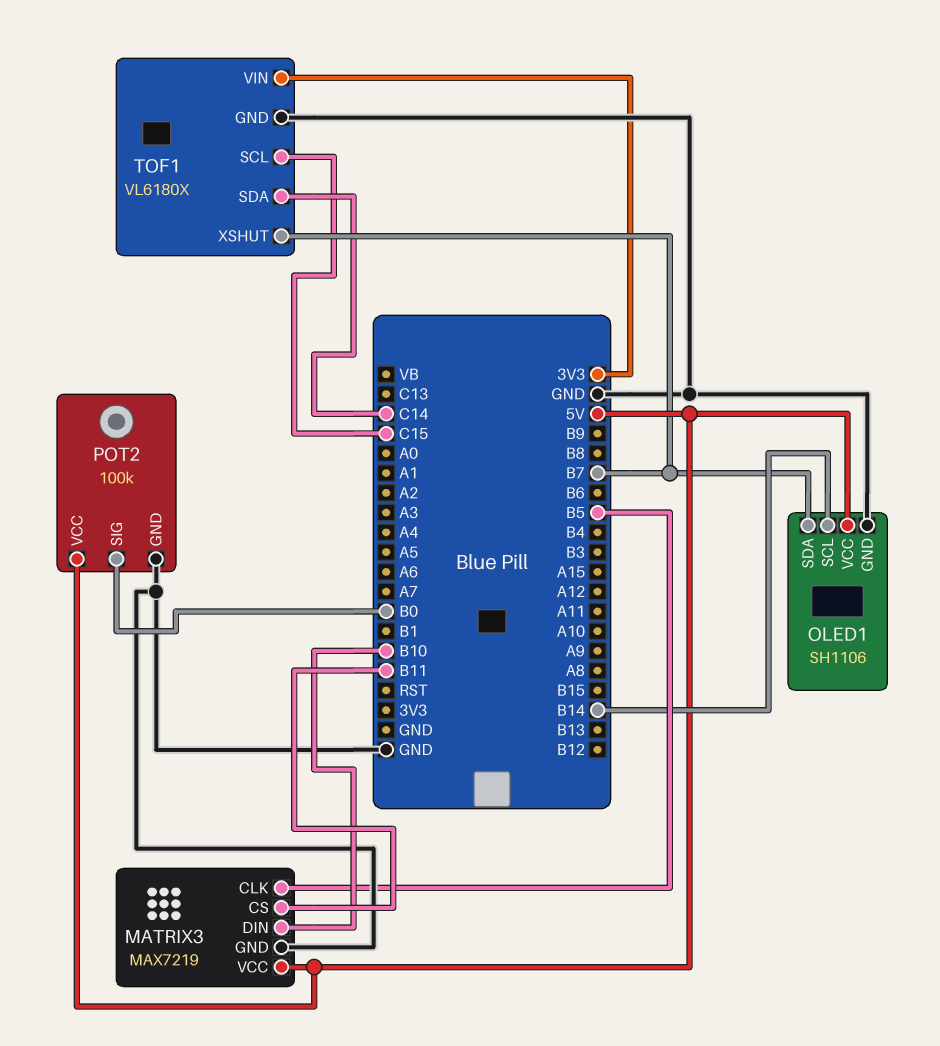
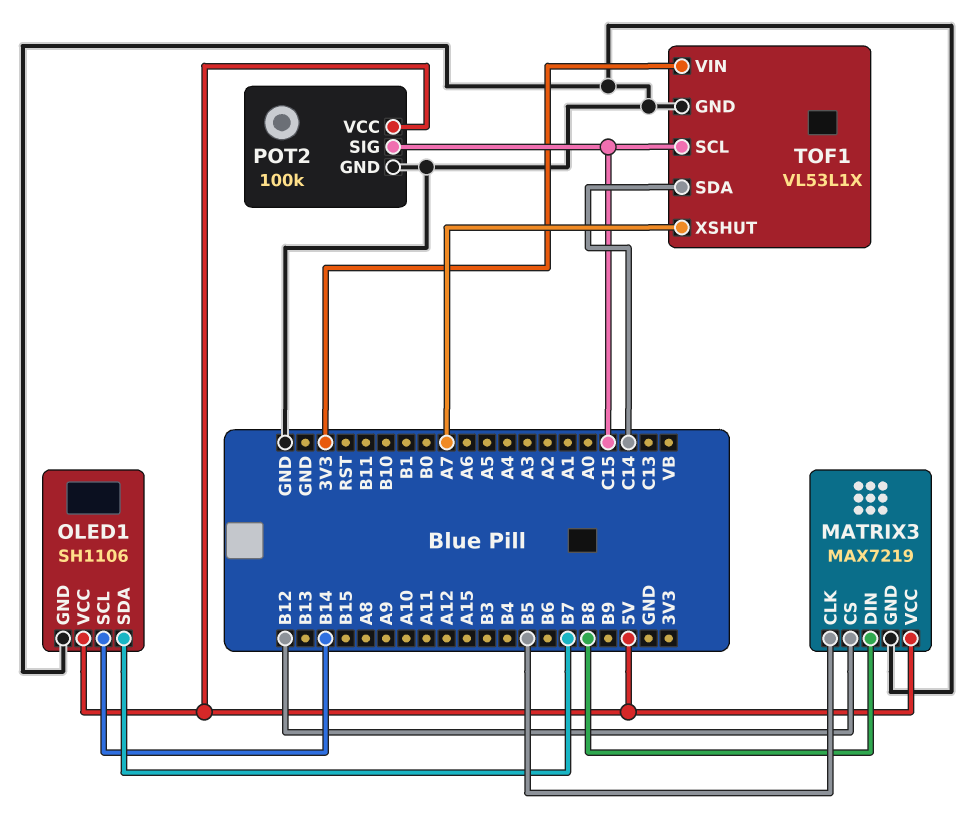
MATRIX3 pin CS: B11 -> B12
MATRIX3 pin DIN: B10 -> B8
POT2 pin SIG: B0 -> C15
TOF1: VL6180X -> VL53L1X
TOF1 pin XSHUT: B7 -> A7

